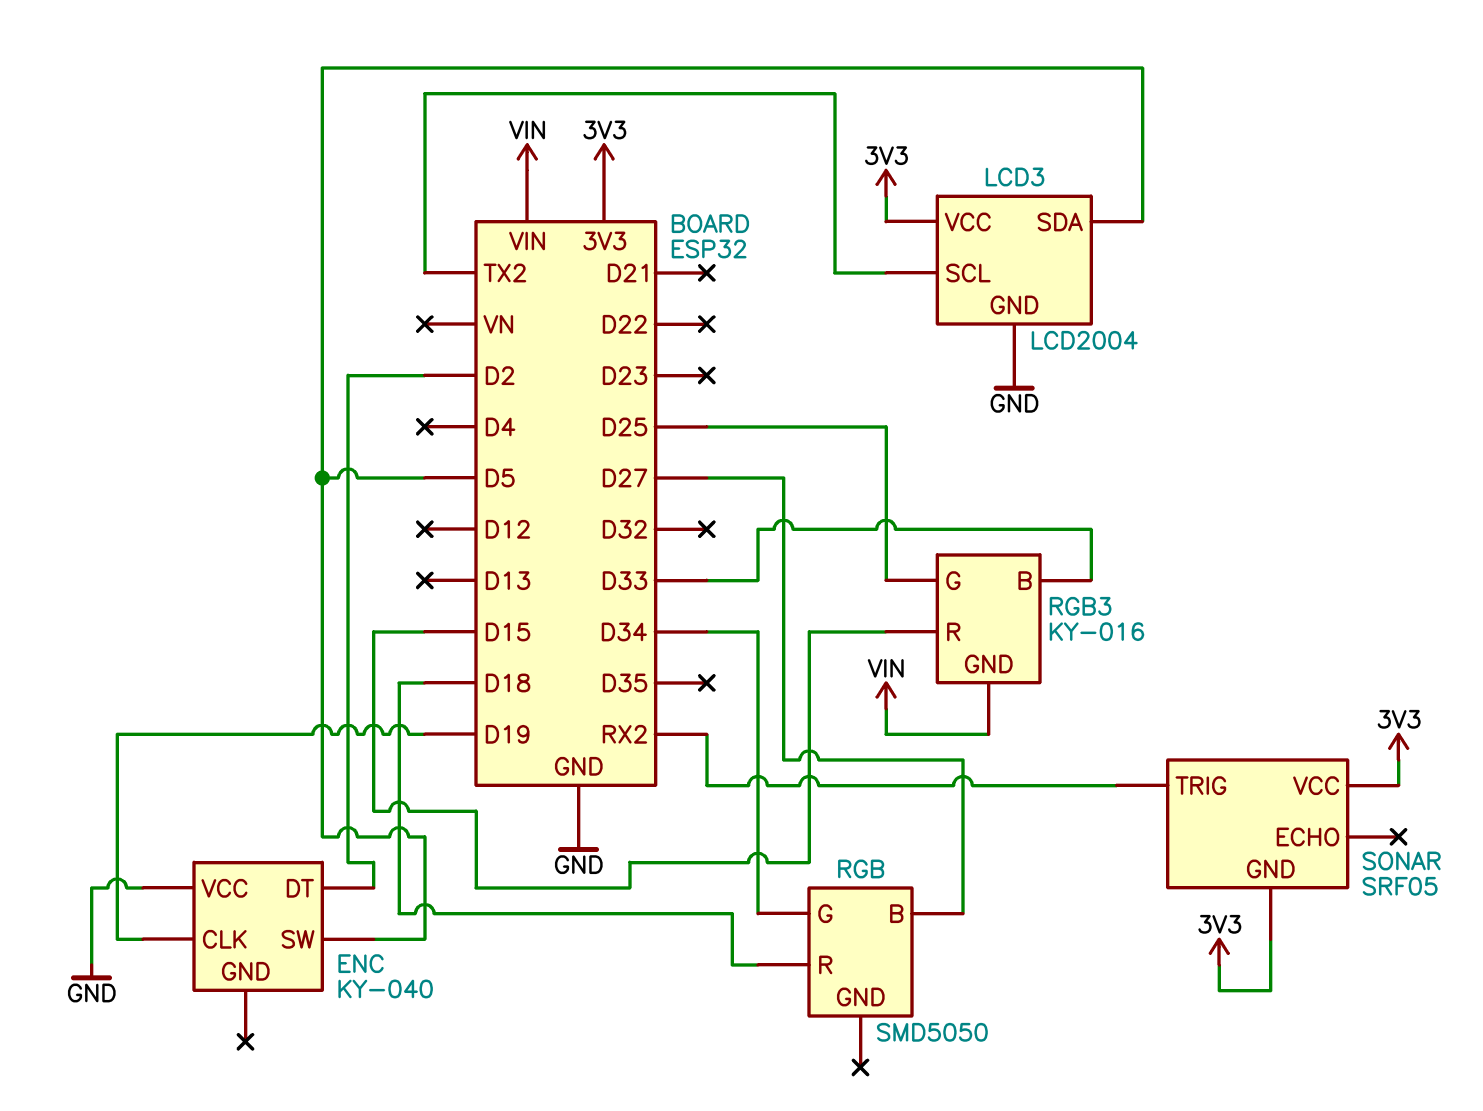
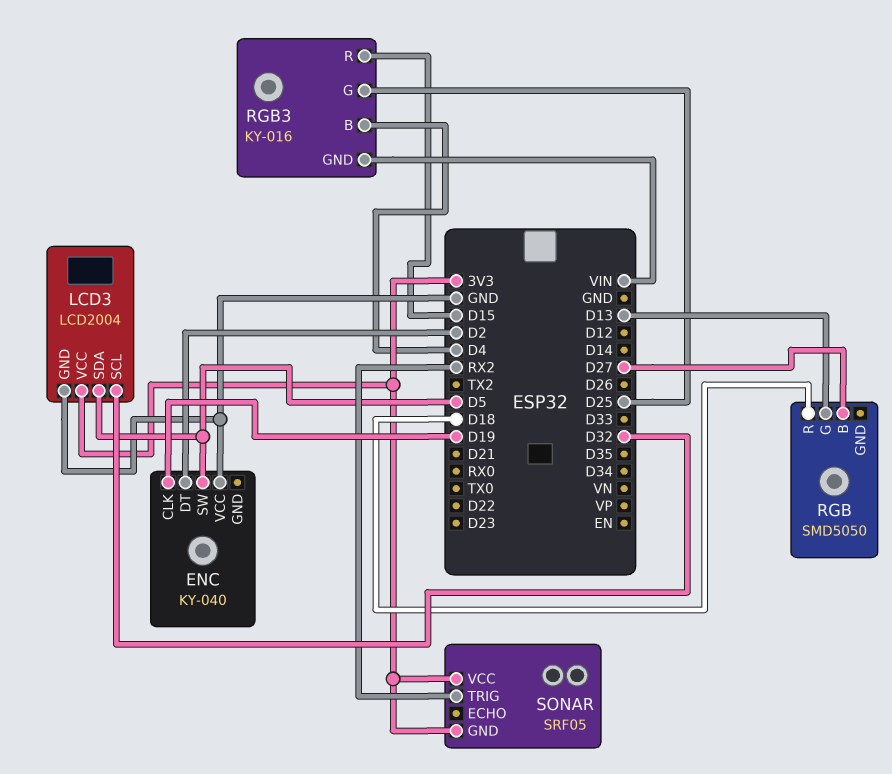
LCD3 pin SCL: TX2 -> D32
RGB pin G: D34 -> D13
RGB3 pin B: D33 -> D4

